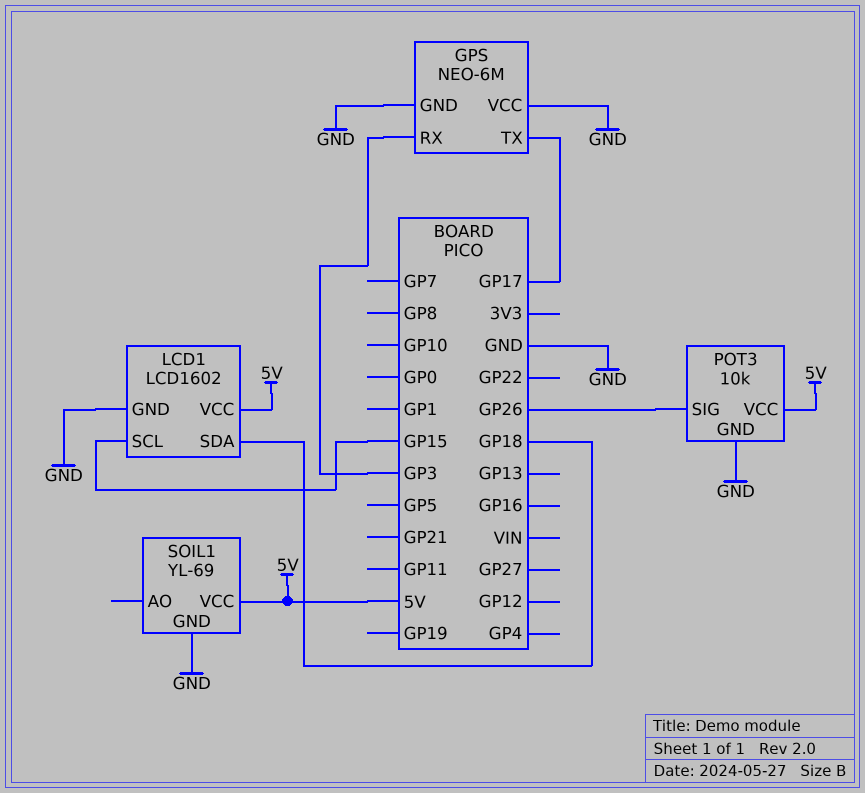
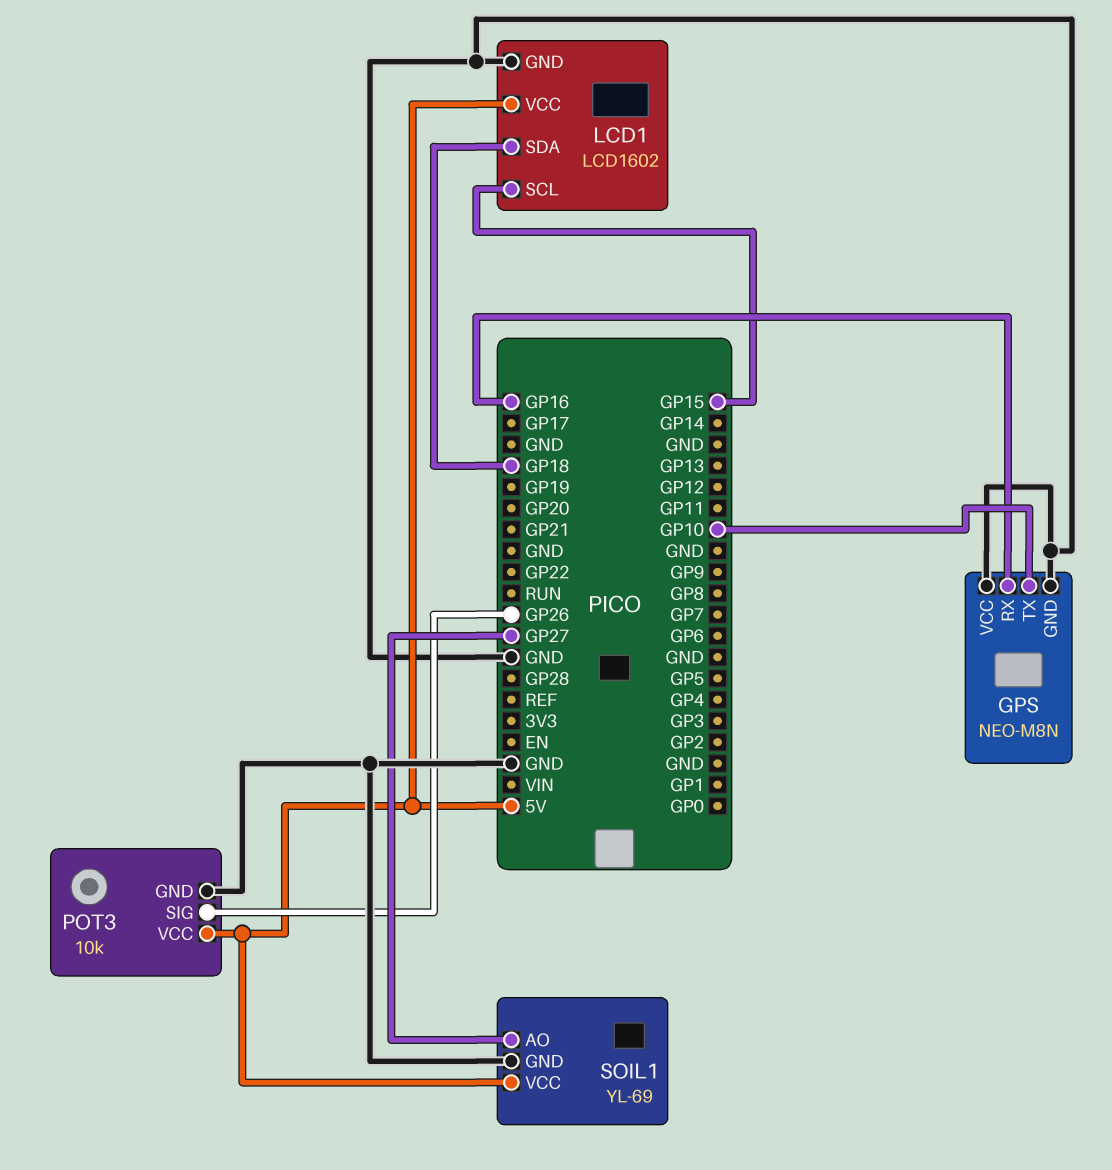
GPS: NEO-6M -> NEO-M8N
GPS pin RX: GP3 -> GP16
GPS pin TX: GP17 -> GP10
SOIL1 pin AO: none -> GP27

